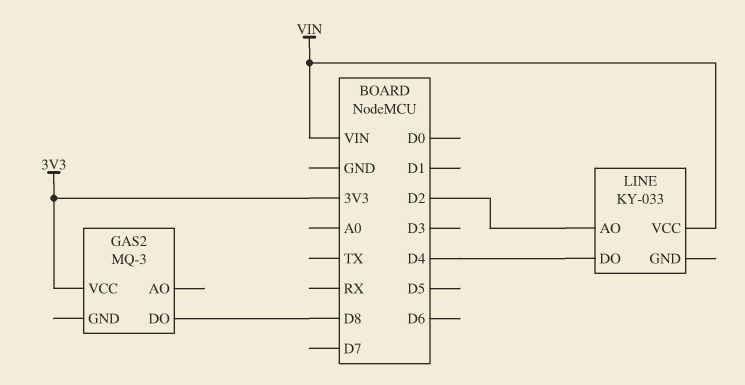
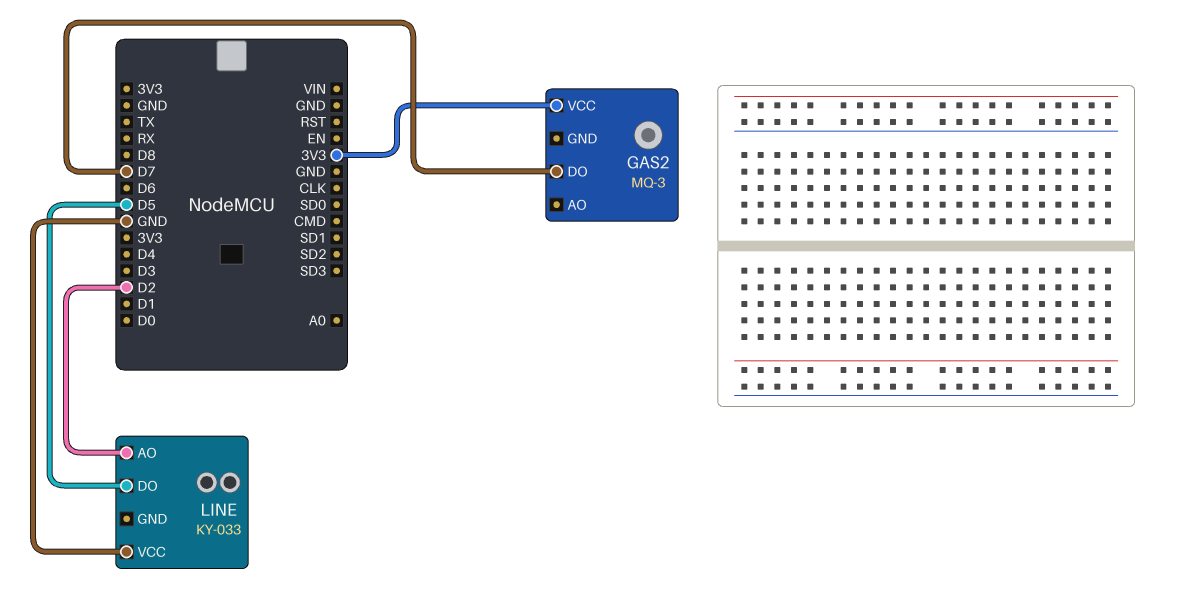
GAS2 pin DO: D8 -> D7
LINE pin DO: D4 -> D5
LINE pin VCC: VIN -> GND

